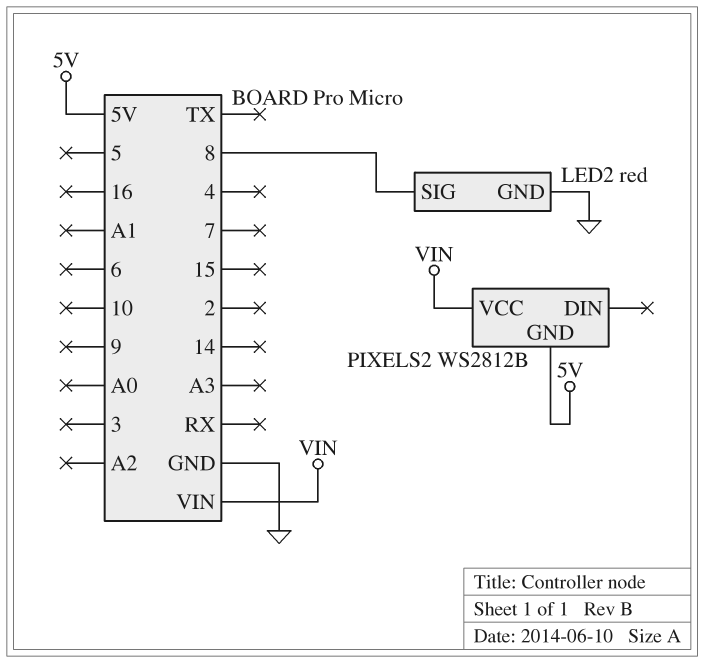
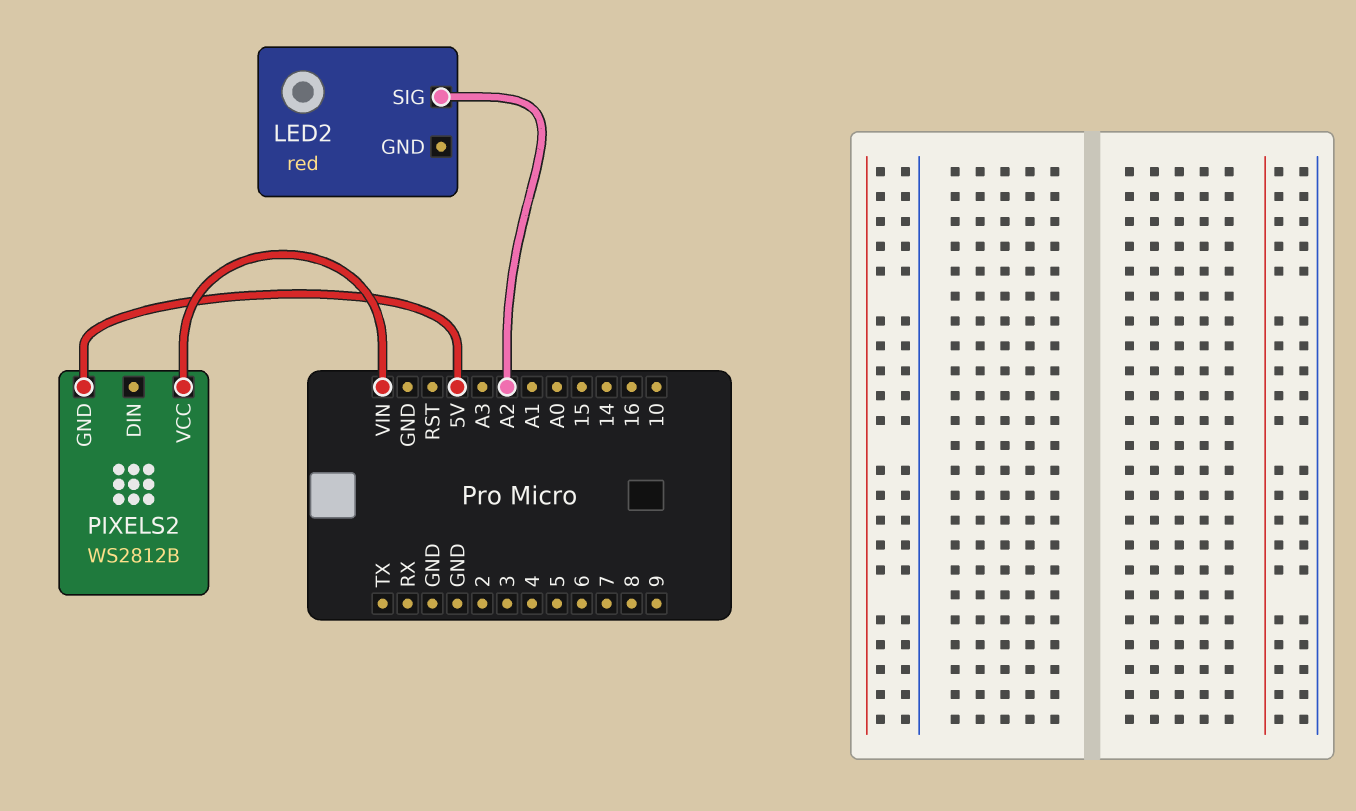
LED2 pin GND: GND -> none
LED2 pin SIG: 8 -> A2

